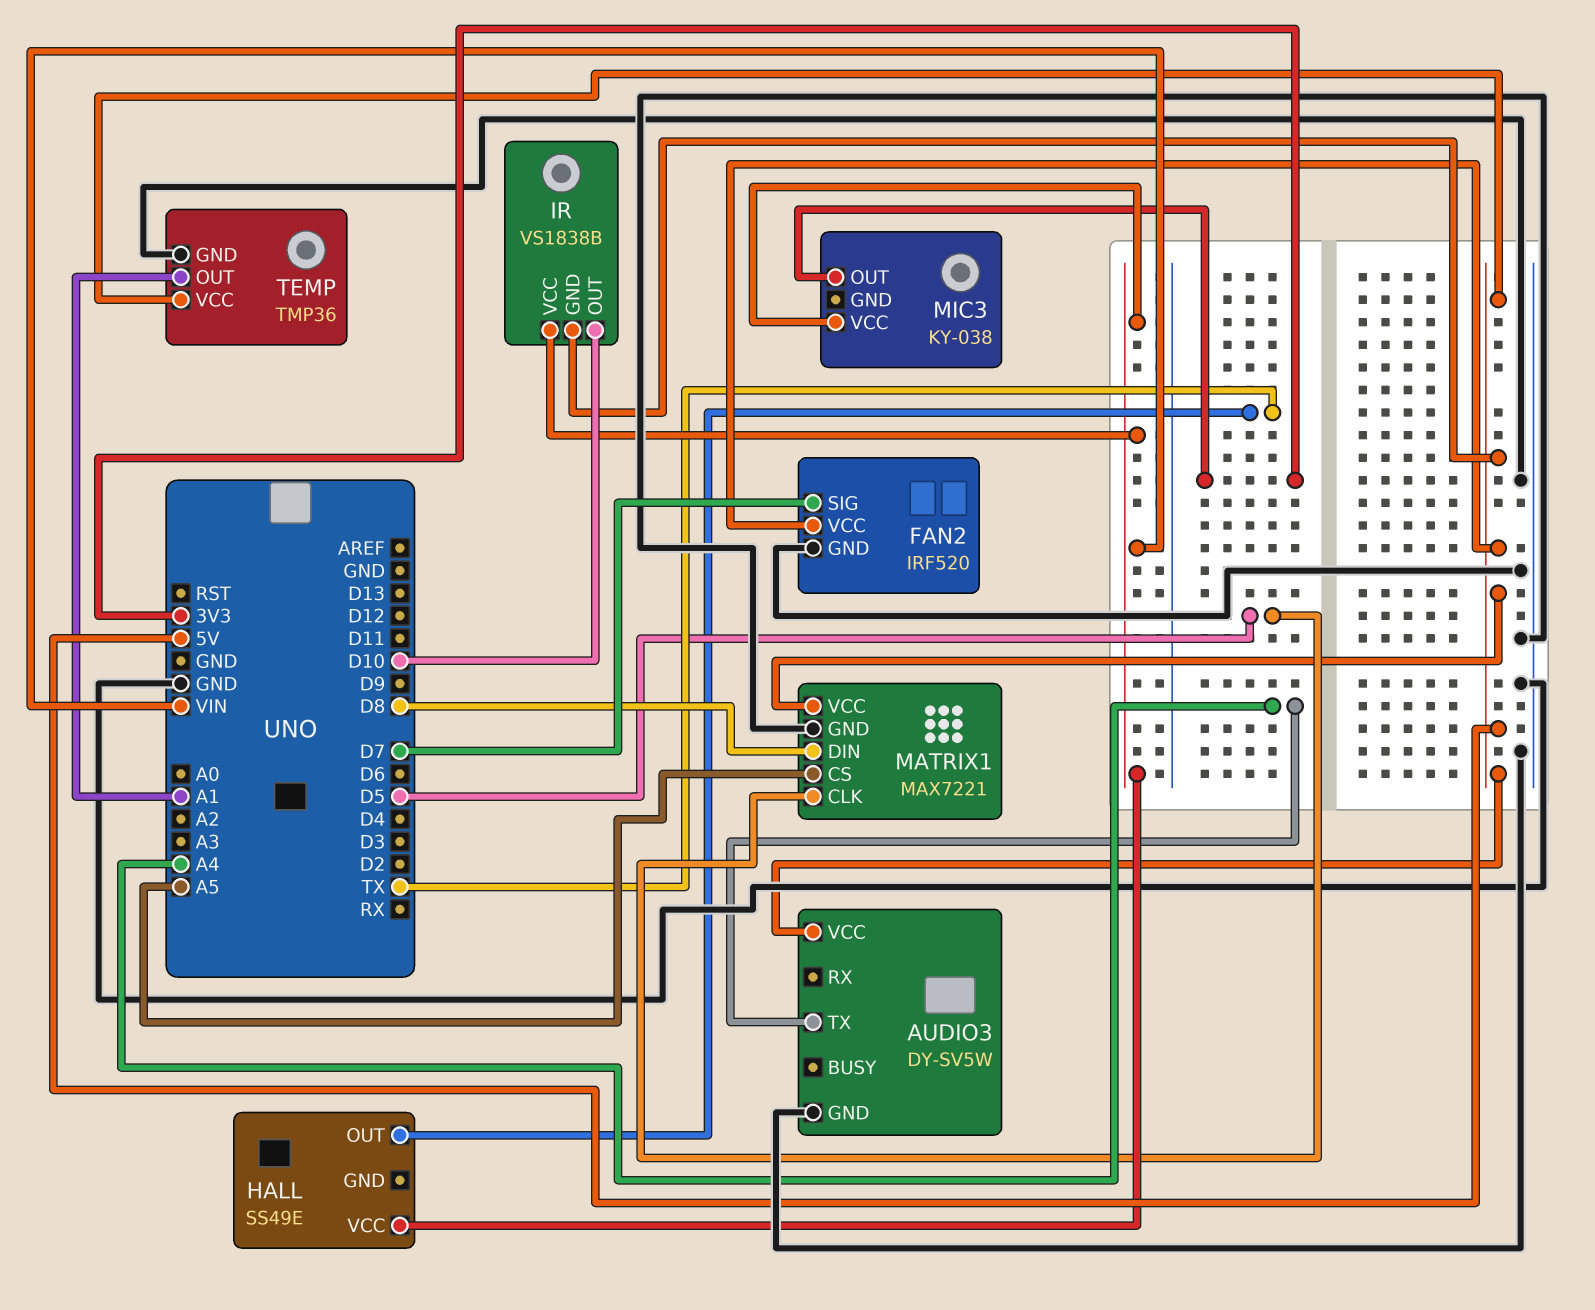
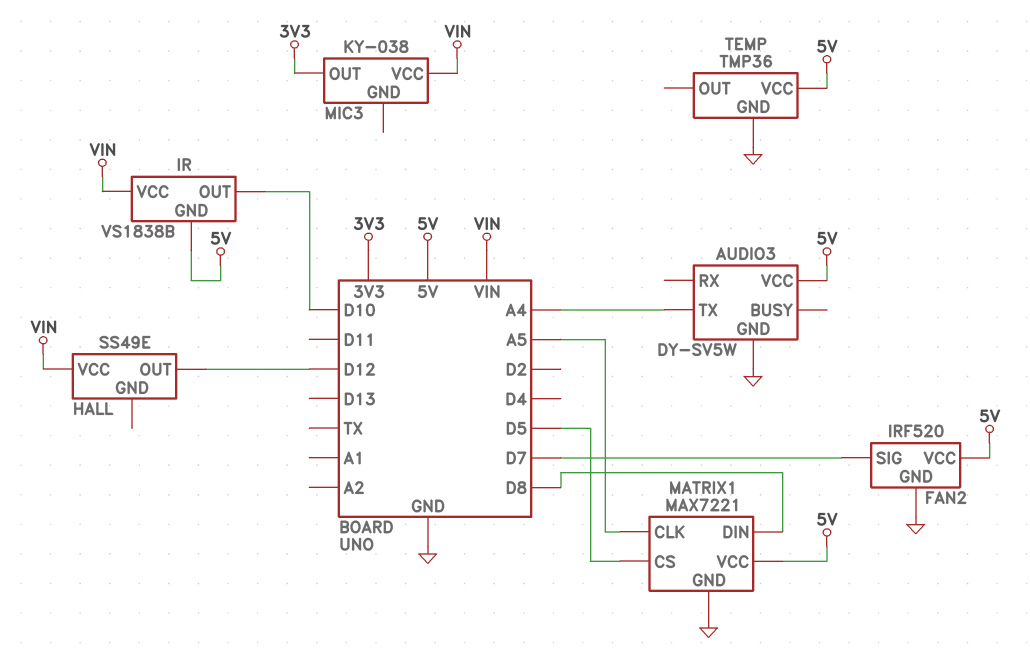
HALL pin OUT: TX -> D12
MATRIX1 pin CLK: D5 -> A5
MATRIX1 pin CS: A5 -> D5
TEMP pin OUT: A1 -> none

